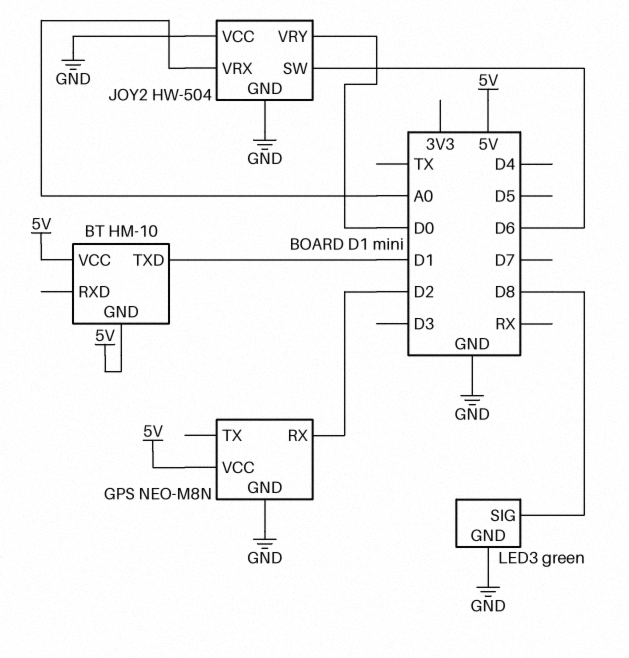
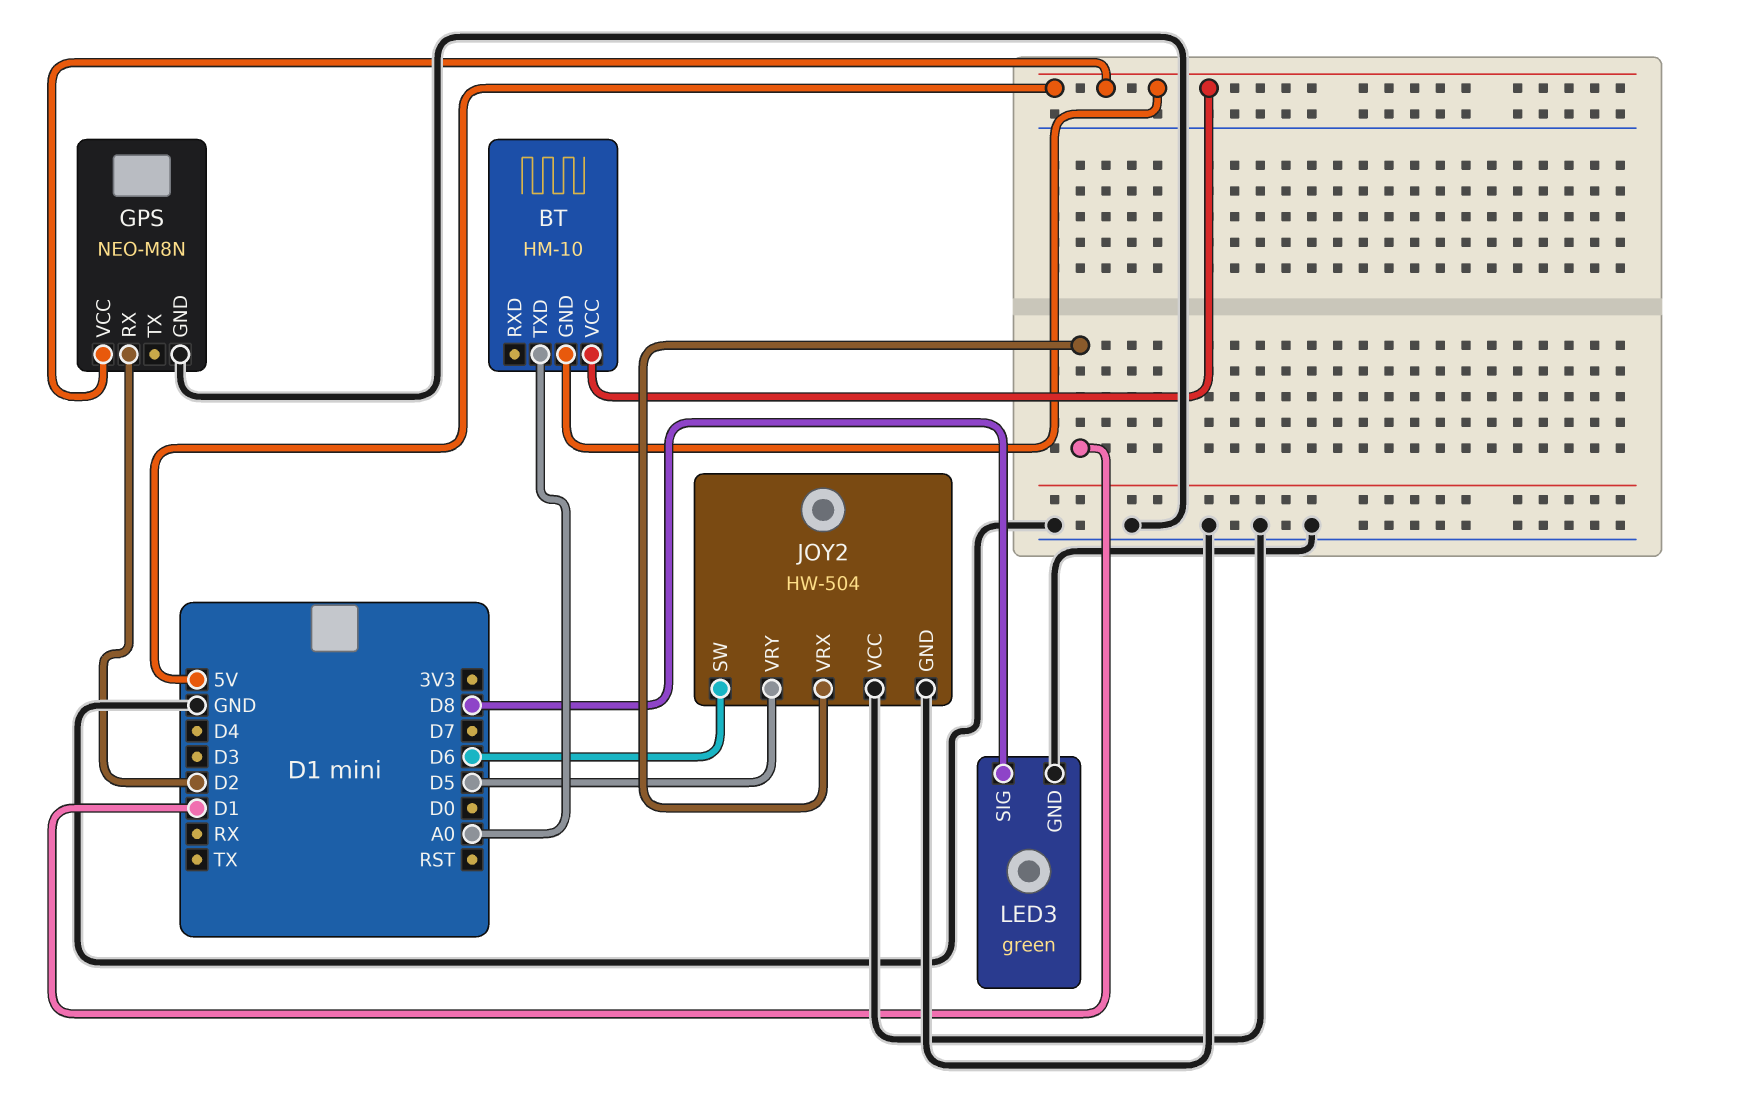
BT pin TXD: D1 -> A0
JOY2 pin VRX: A0 -> D1
JOY2 pin VRY: D0 -> D5

